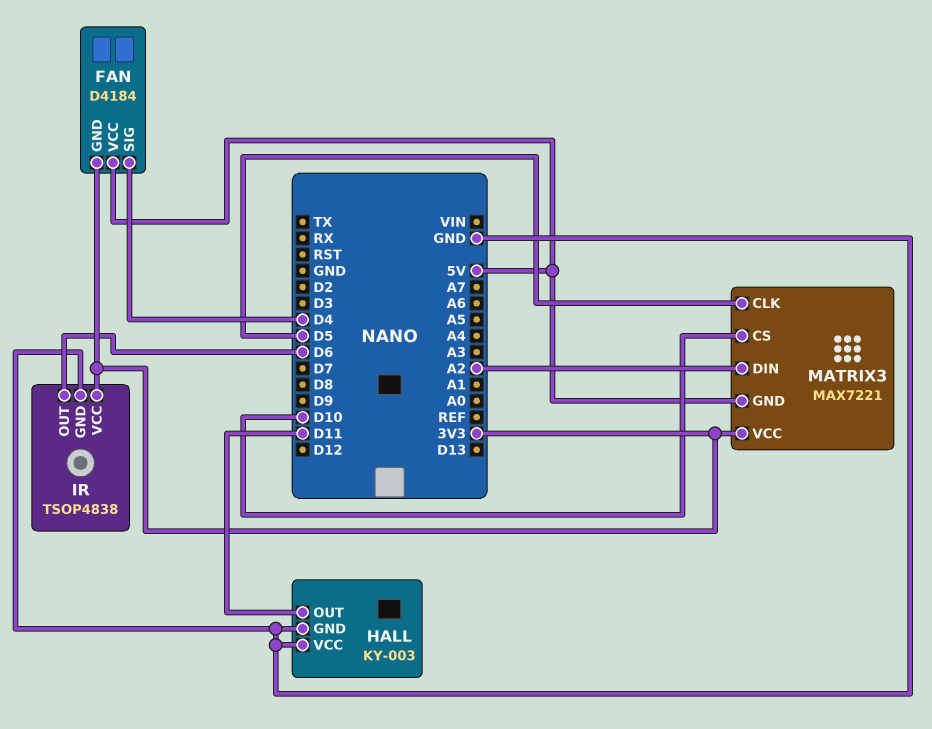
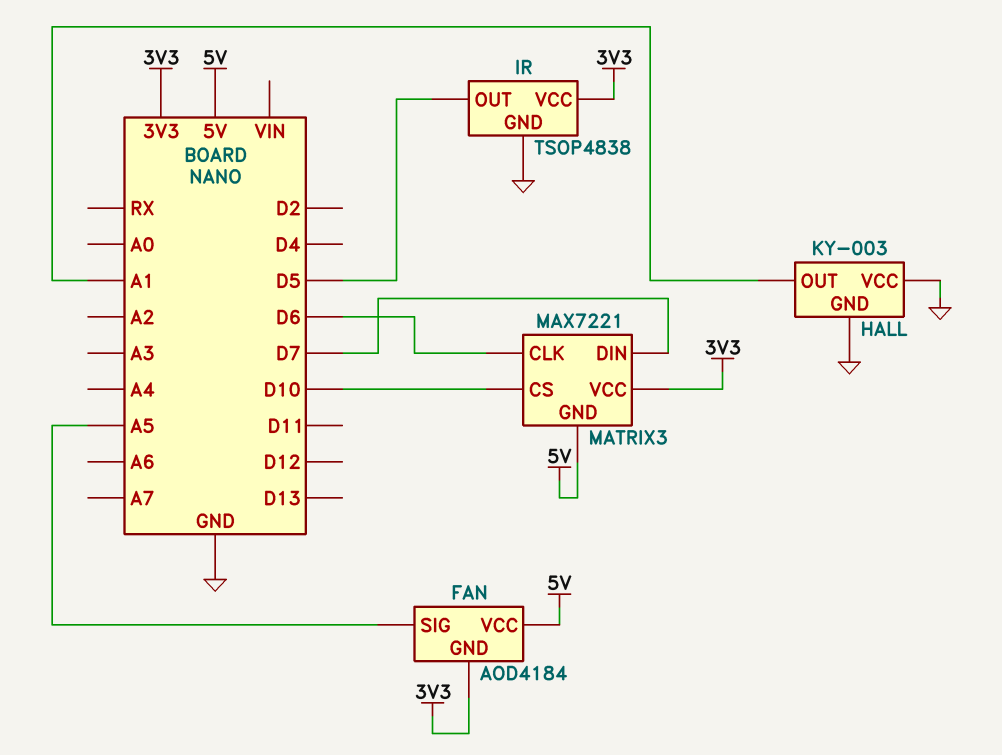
FAN: D4184 -> AOD4184
FAN pin SIG: D4 -> A5
HALL pin OUT: D11 -> A1
IR pin OUT: D6 -> D5
MATRIX3 pin CLK: D5 -> D6
MATRIX3 pin DIN: A2 -> D7

